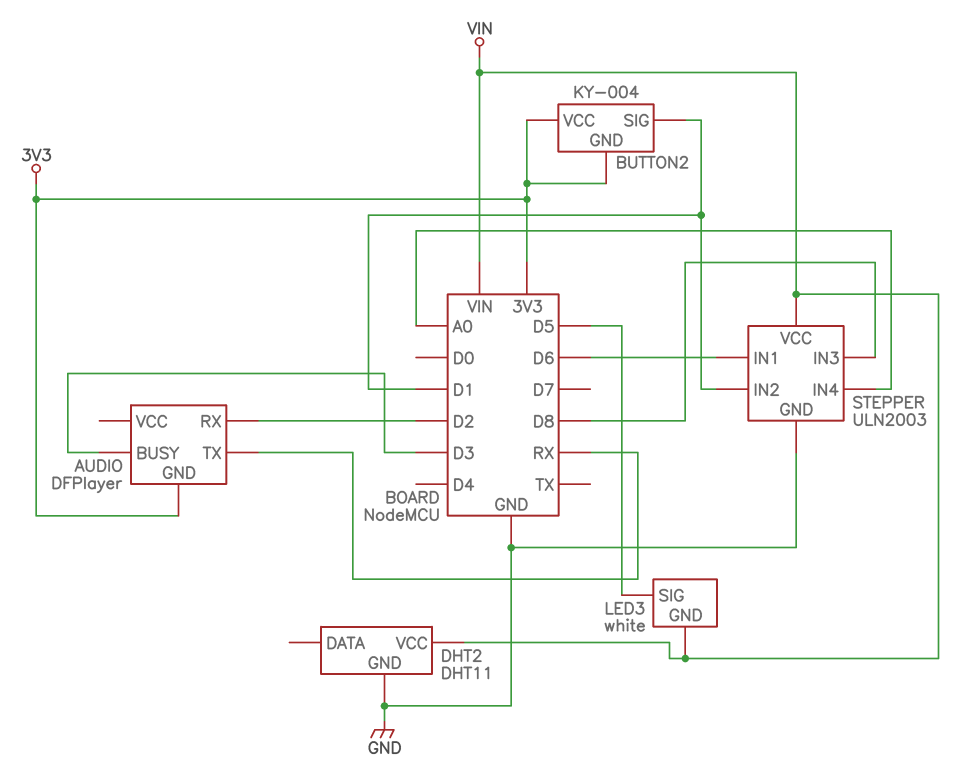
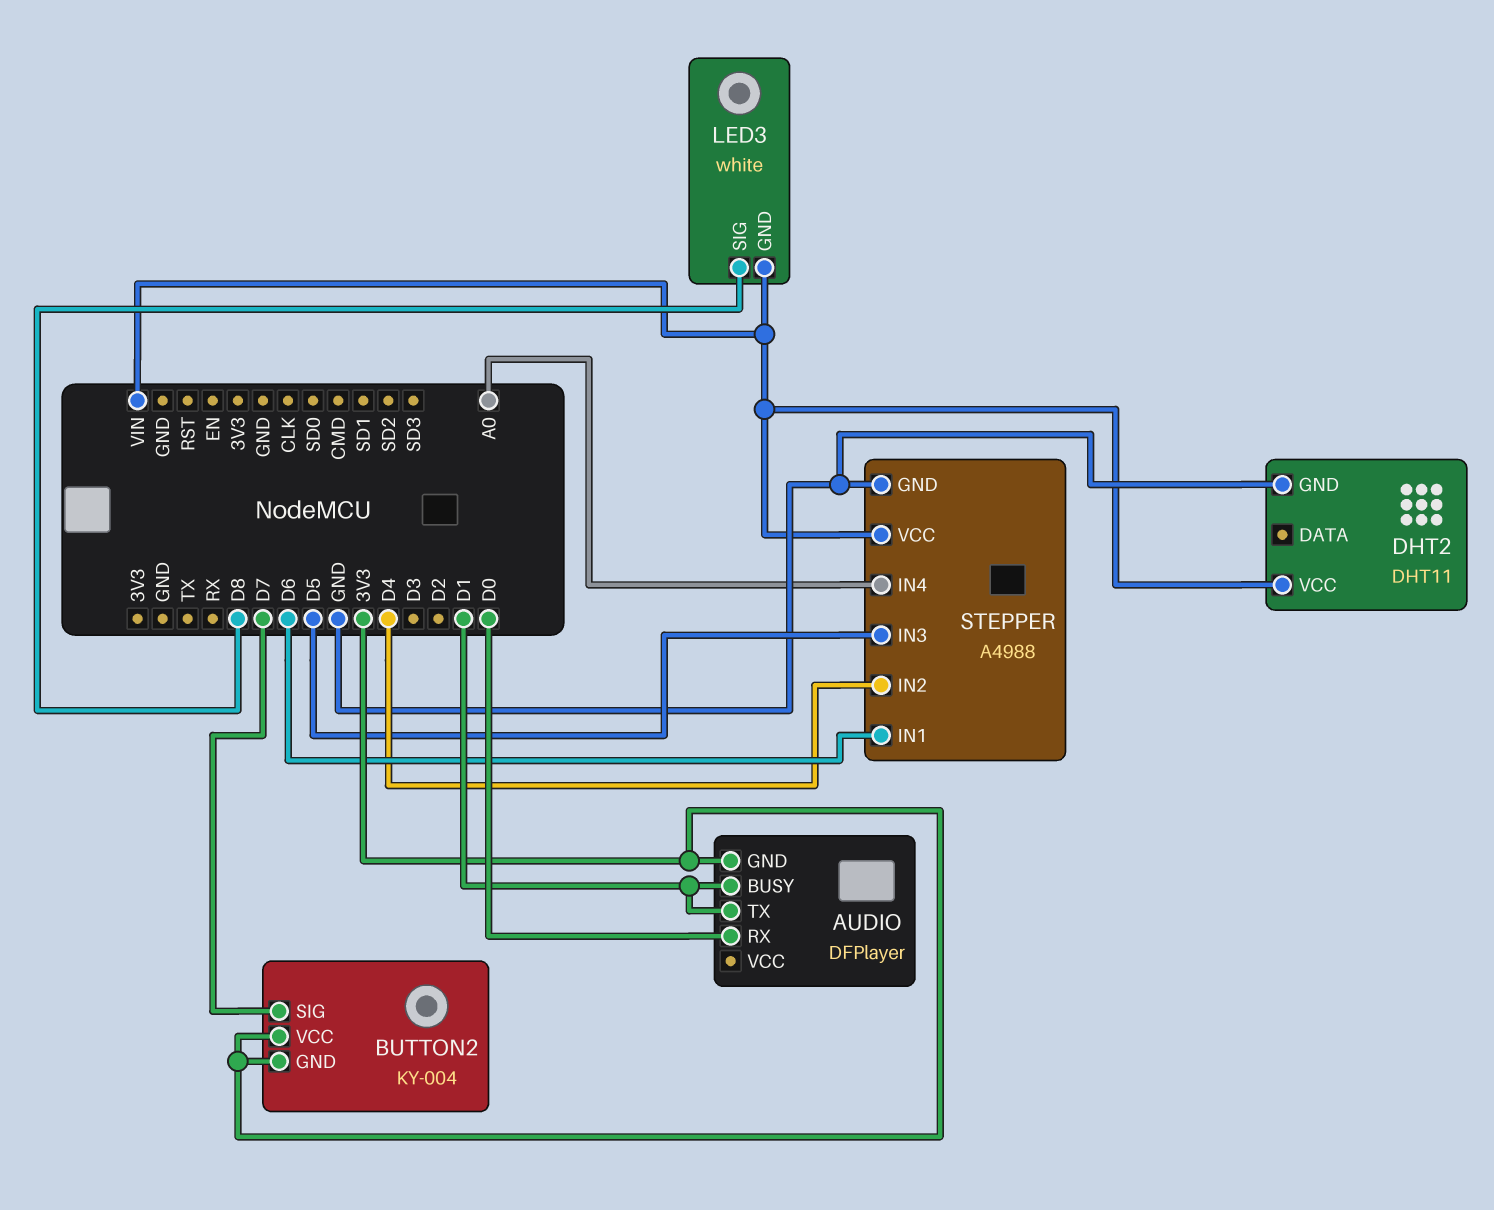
AUDIO pin BUSY: D3 -> D1
AUDIO pin RX: D2 -> D0
AUDIO pin TX: RX -> D1
BUTTON2 pin SIG: D1 -> D7
LED3 pin SIG: D5 -> D8
STEPPER: ULN2003 -> A4988
STEPPER pin IN2: D1 -> D4
STEPPER pin IN3: D8 -> D5

